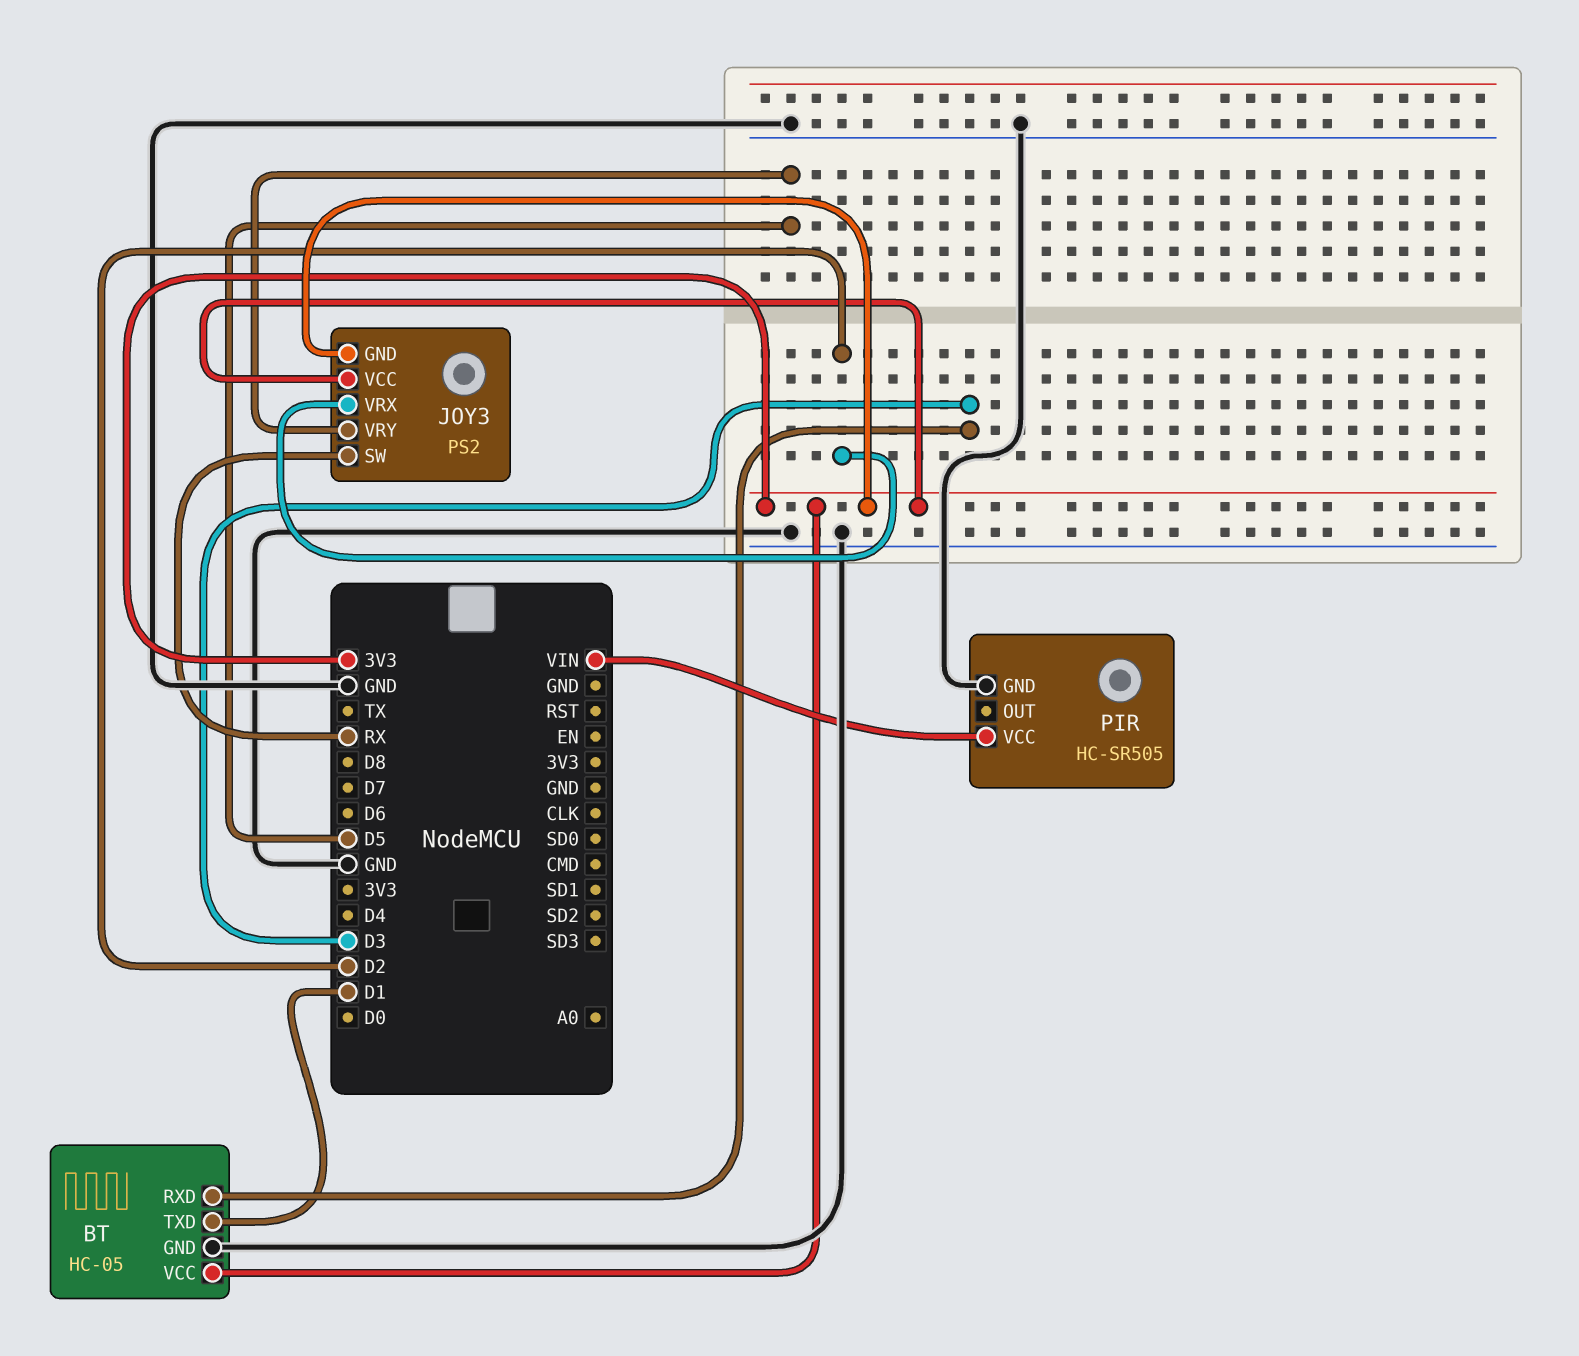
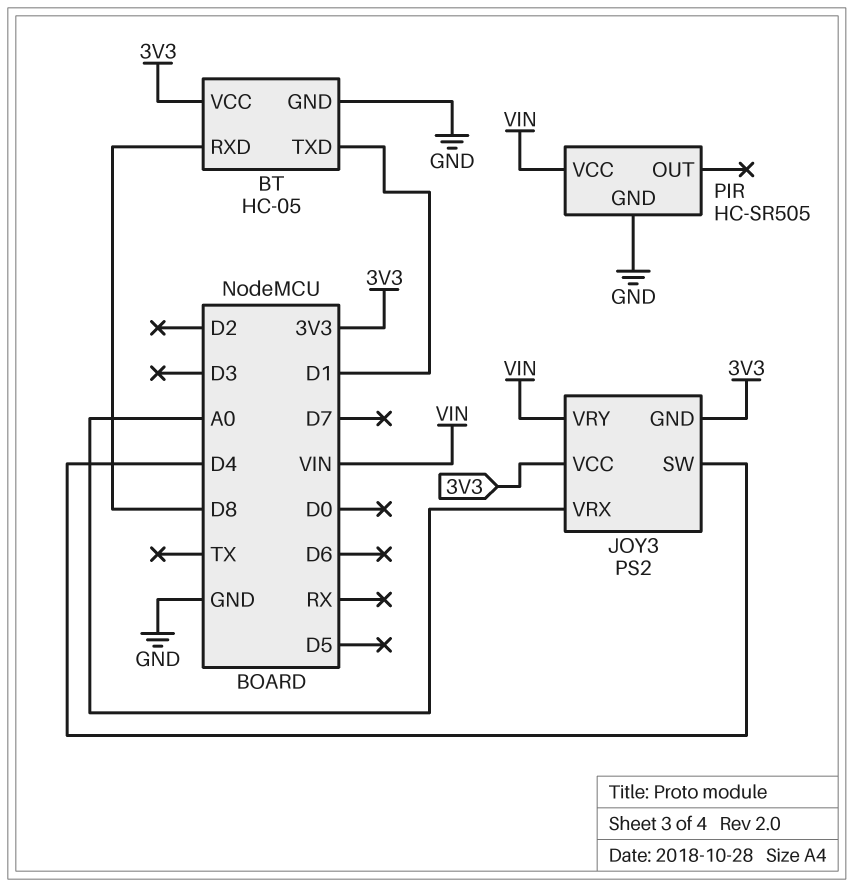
BT pin RXD: D3 -> D8
JOY3 pin SW: RX -> D4
JOY3 pin VRX: D2 -> A0
JOY3 pin VRY: D5 -> VIN

